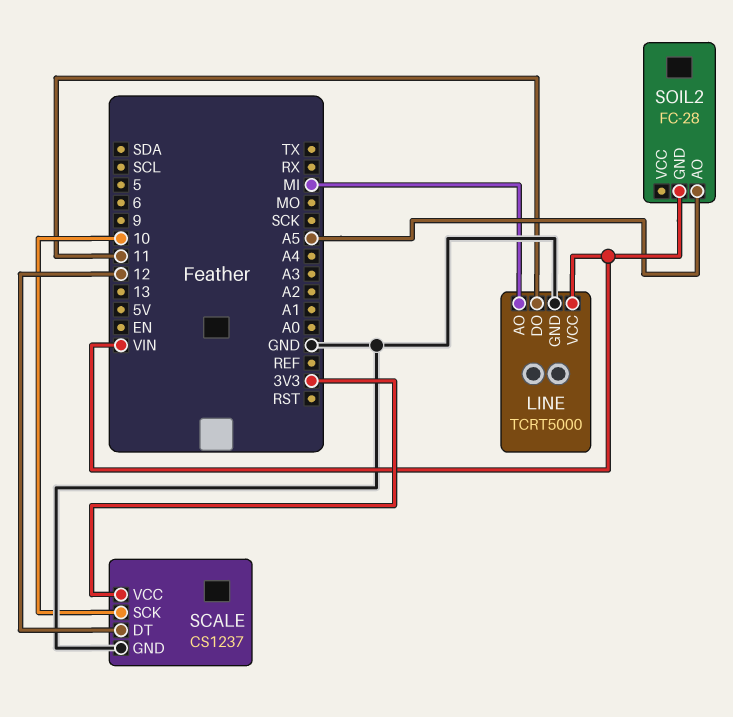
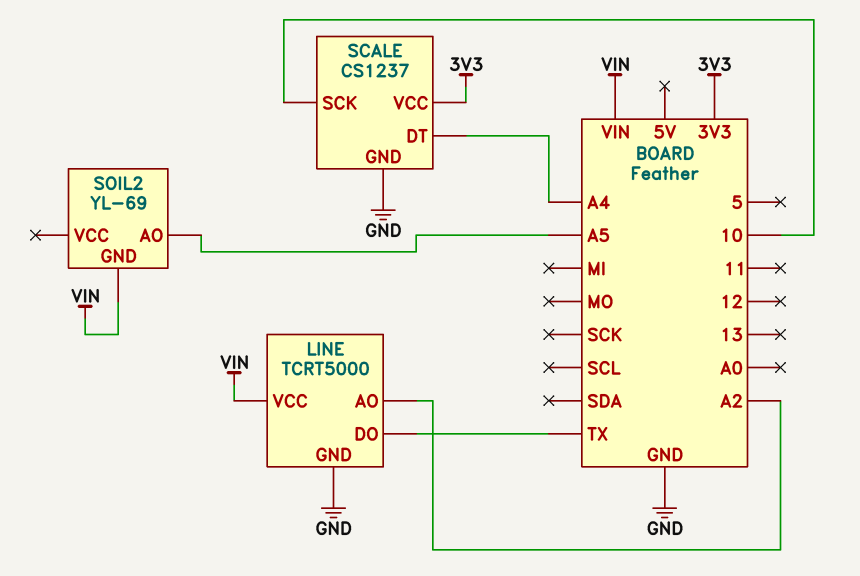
LINE pin AO: MI -> A2
LINE pin DO: 11 -> TX
SCALE pin DT: 12 -> A4
SOIL2: FC-28 -> YL-69

